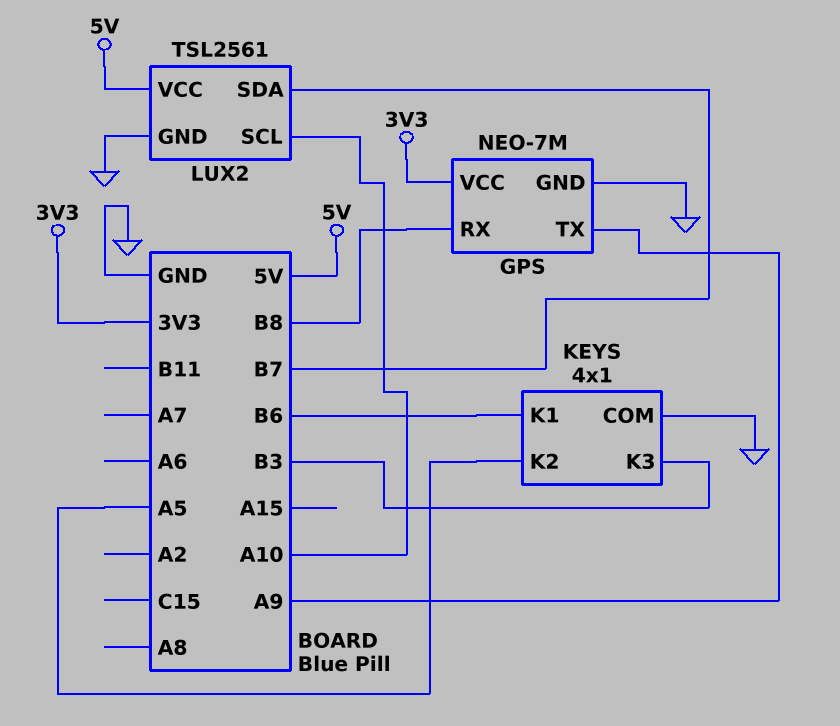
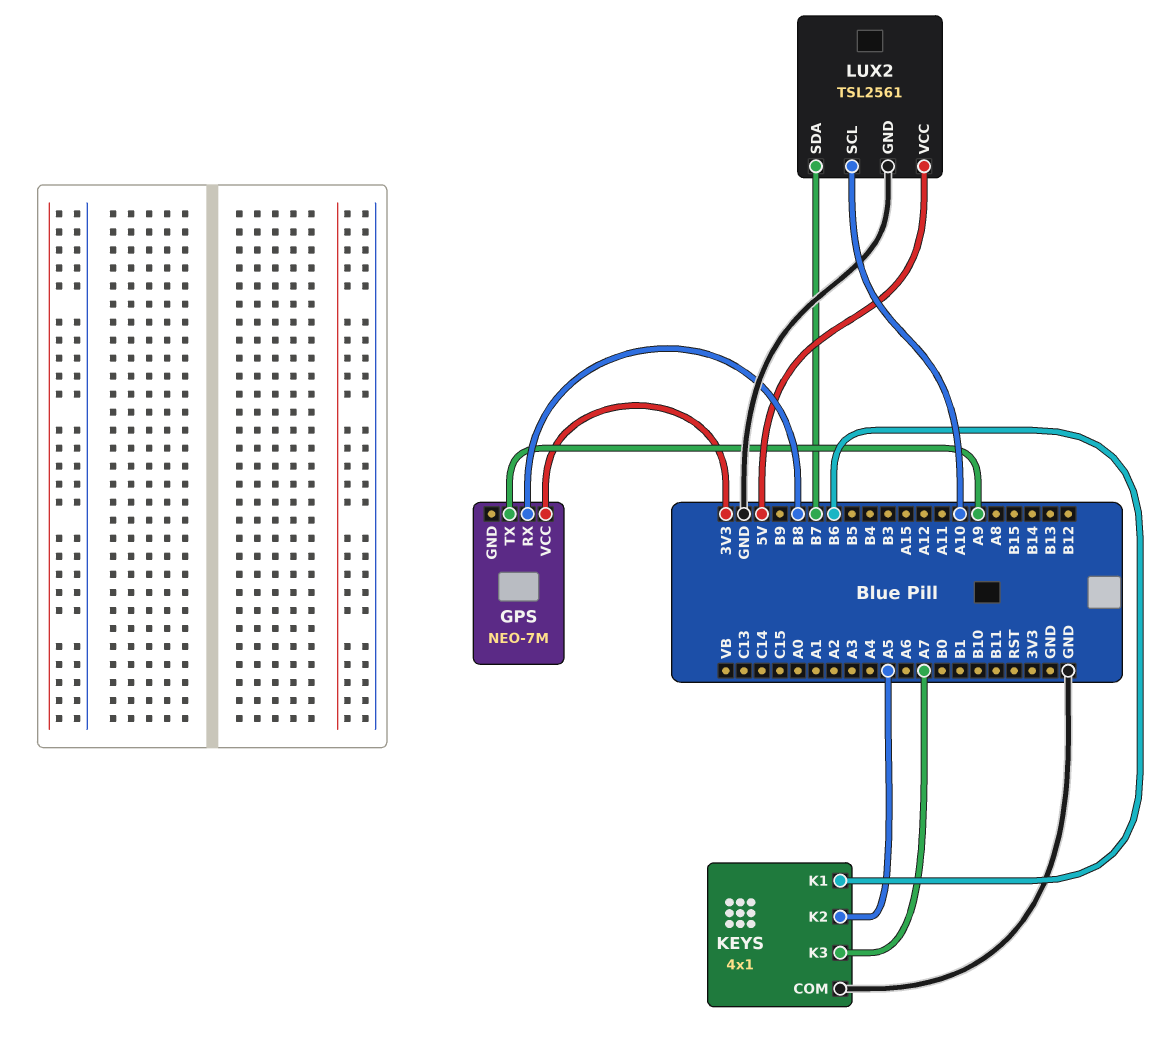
GPS pin GND: GND -> none
KEYS pin K3: B3 -> A7

